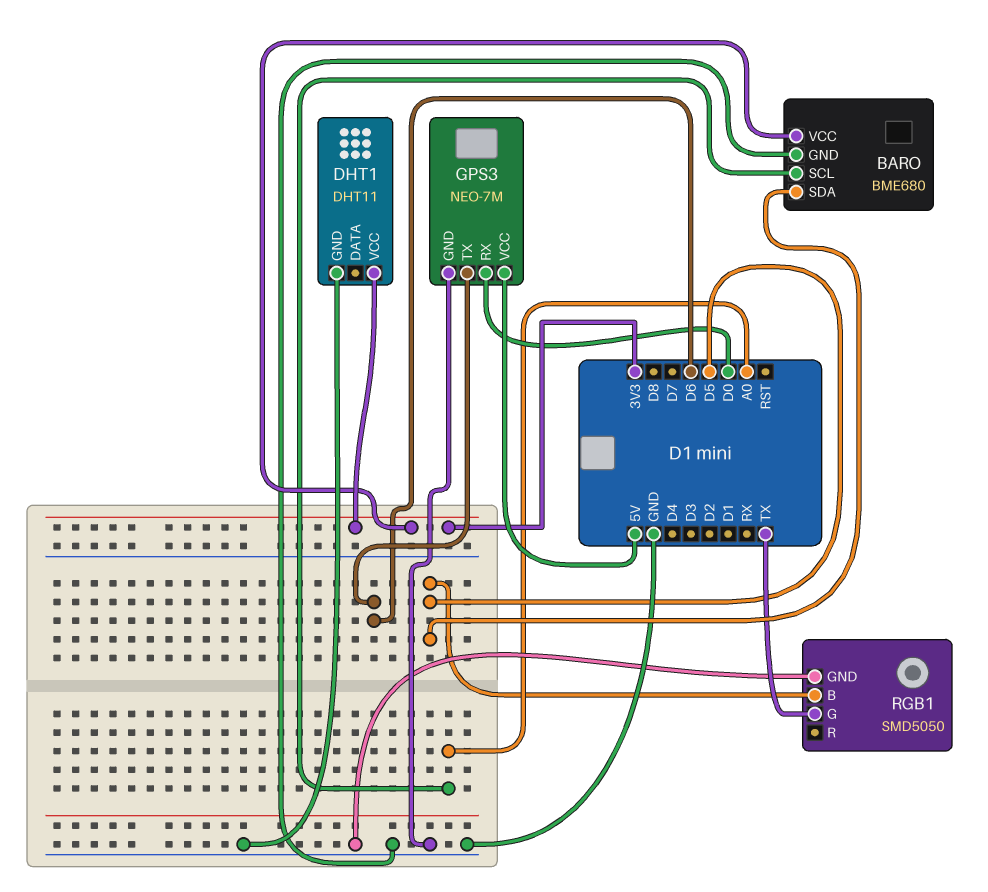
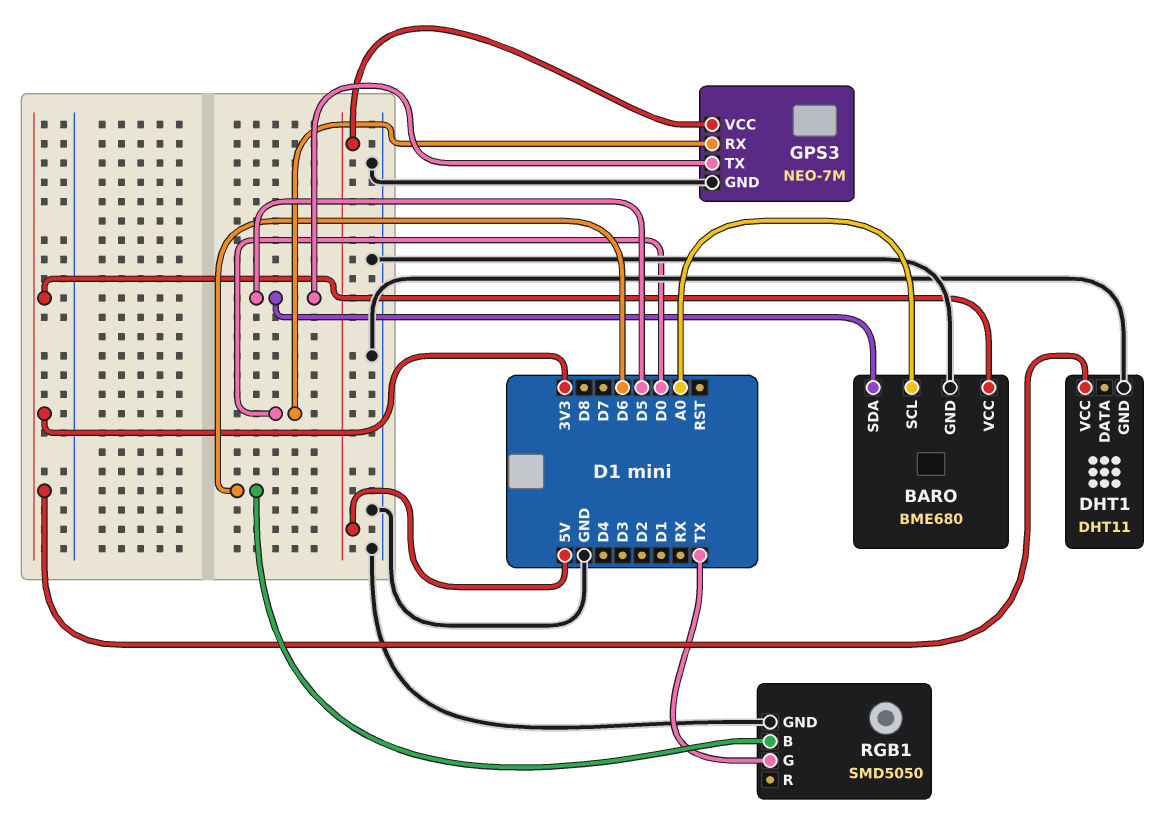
GPS3 pin TX: D6 -> D5
RGB1 pin B: D5 -> D6

